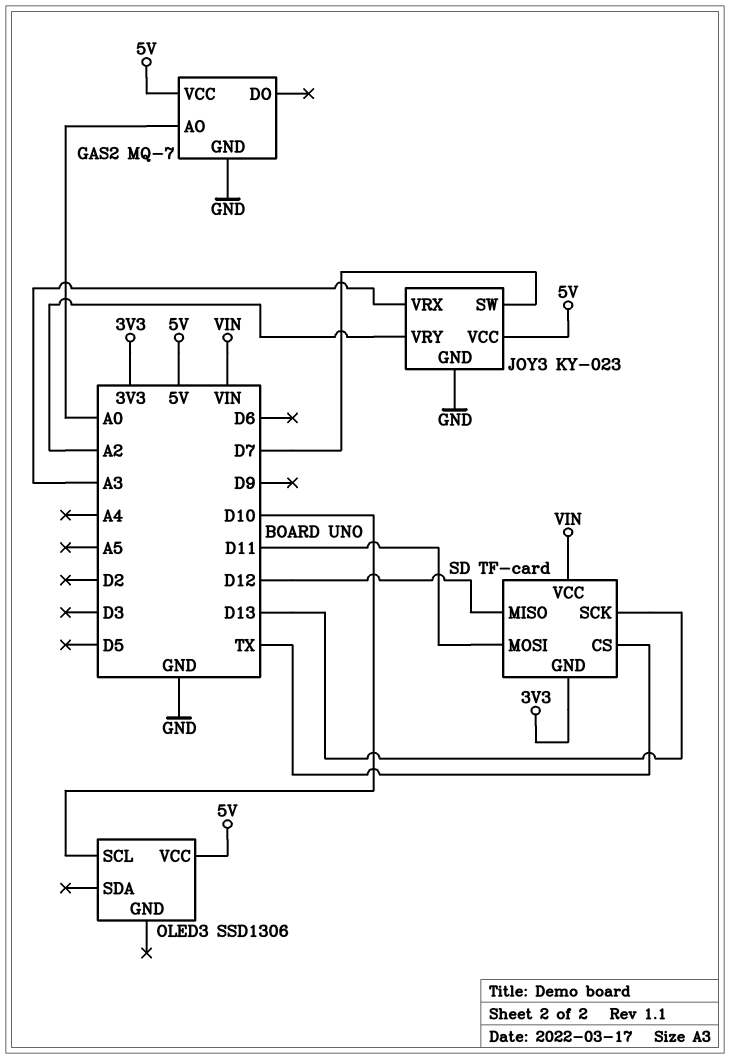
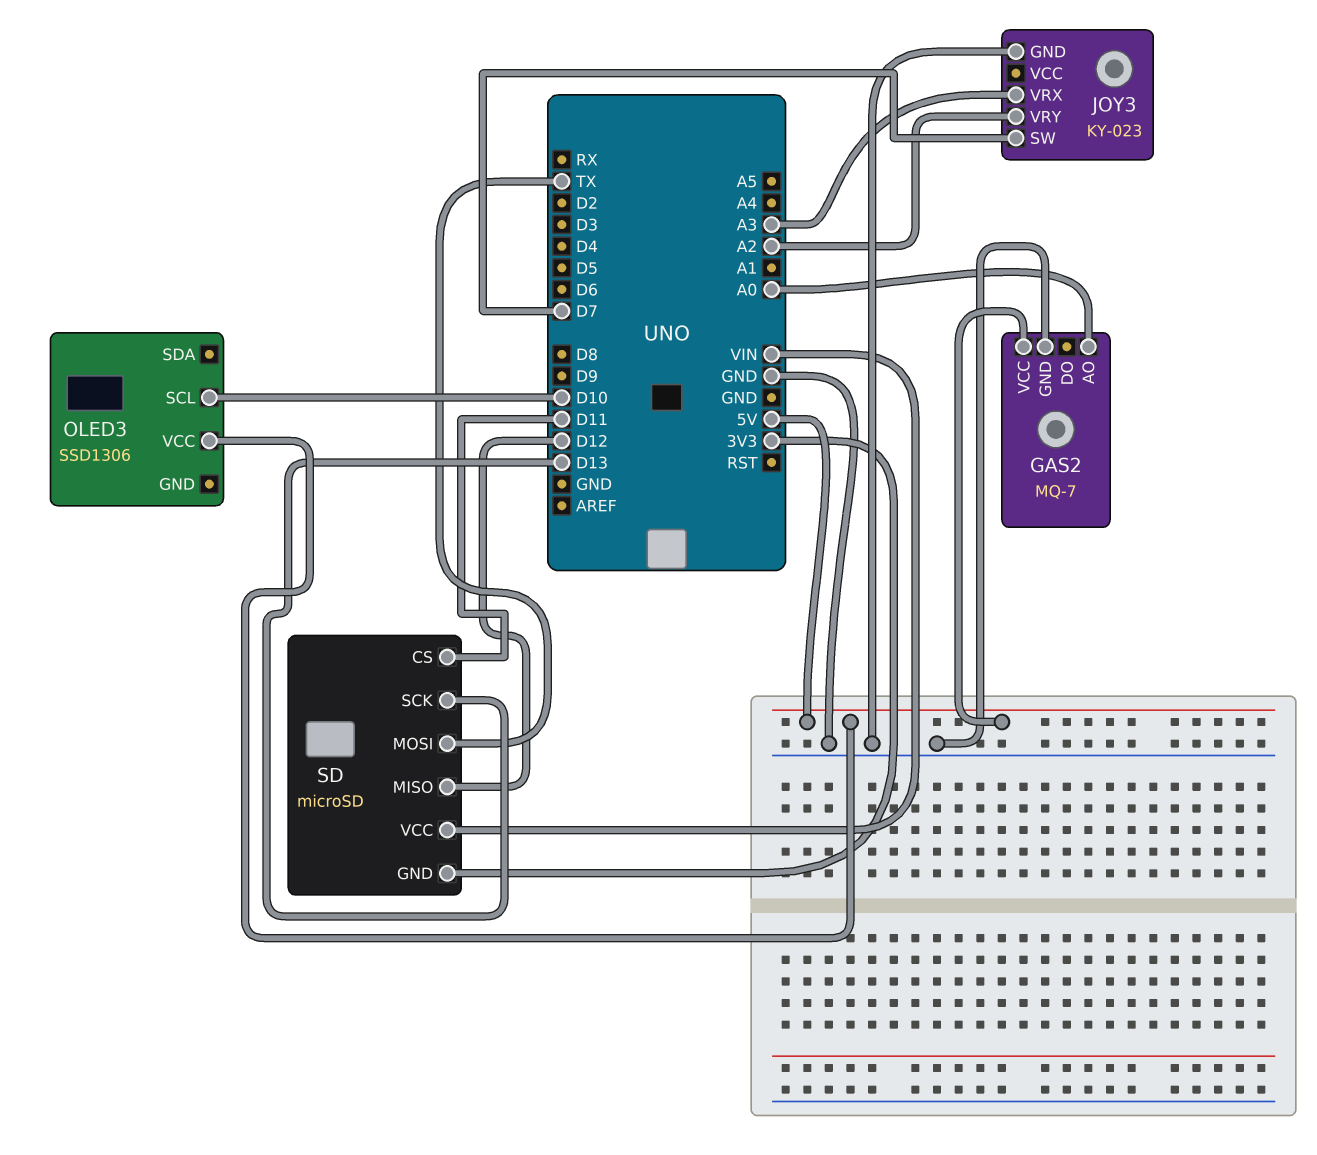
JOY3 pin VCC: 5V -> none
SD: TF-card -> microSD
SD pin CS: TX -> D11
SD pin MOSI: D11 -> TX

